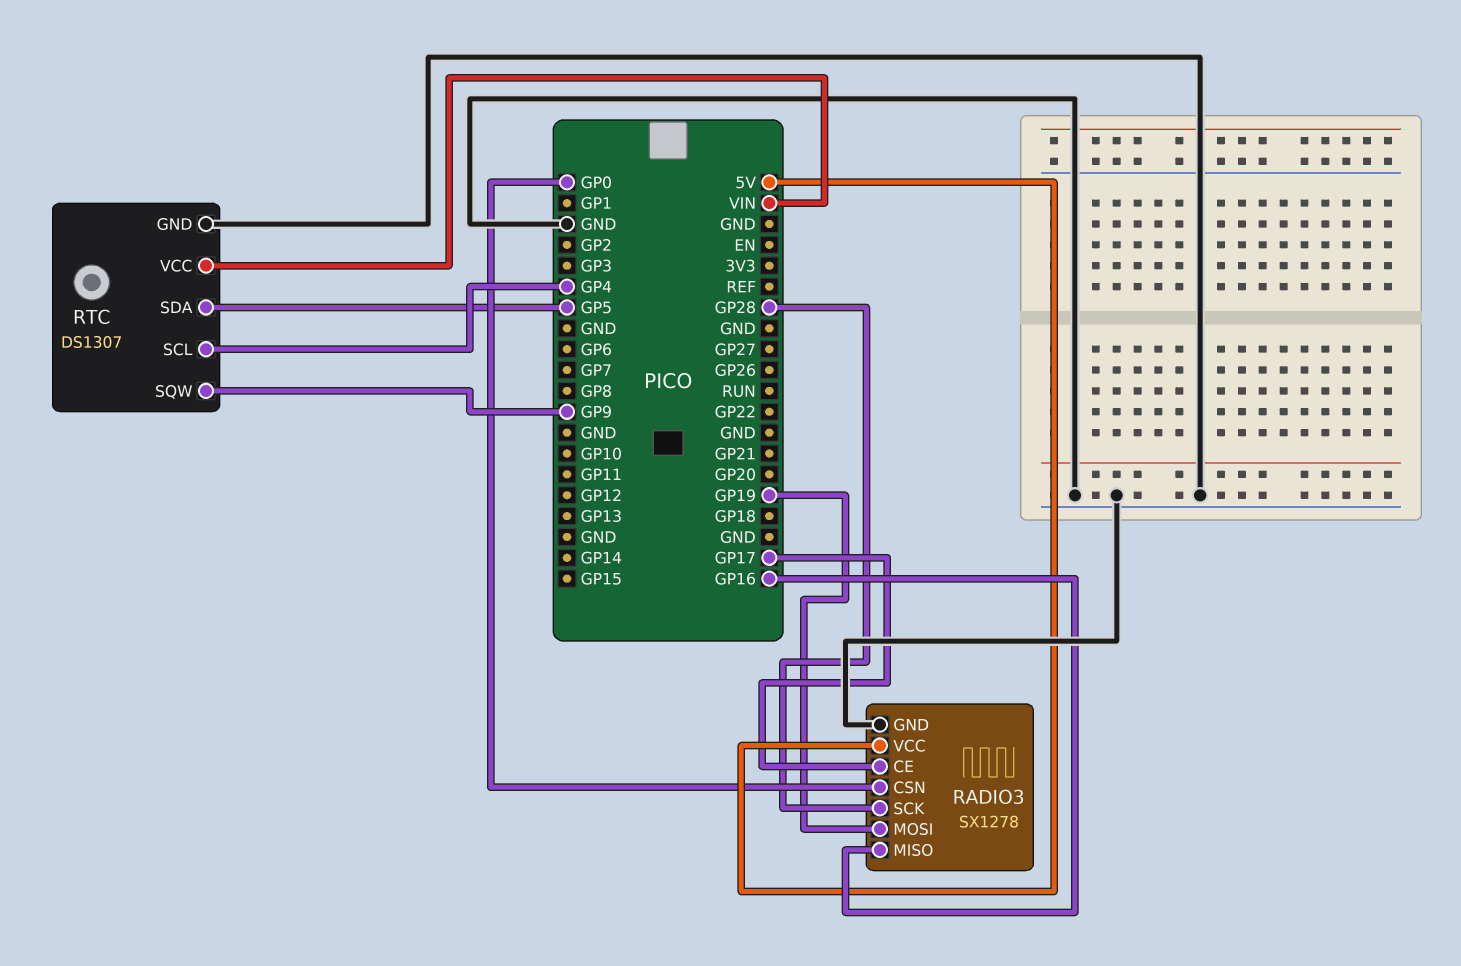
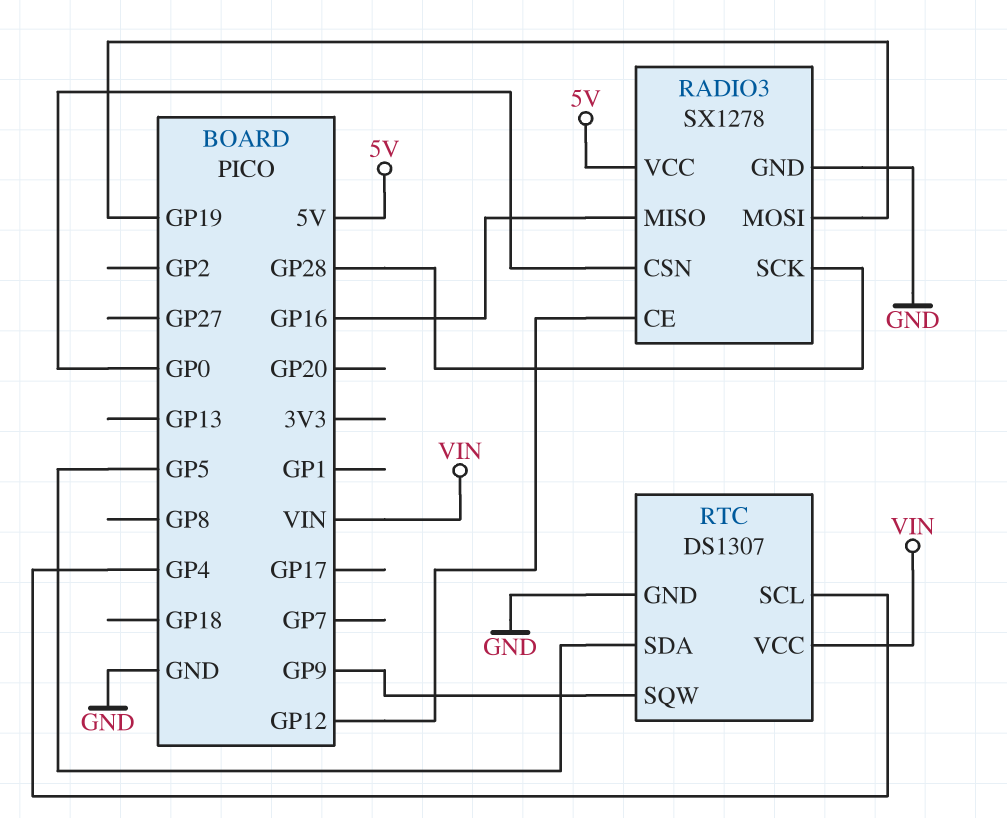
RADIO3 pin CE: GP17 -> GP12

